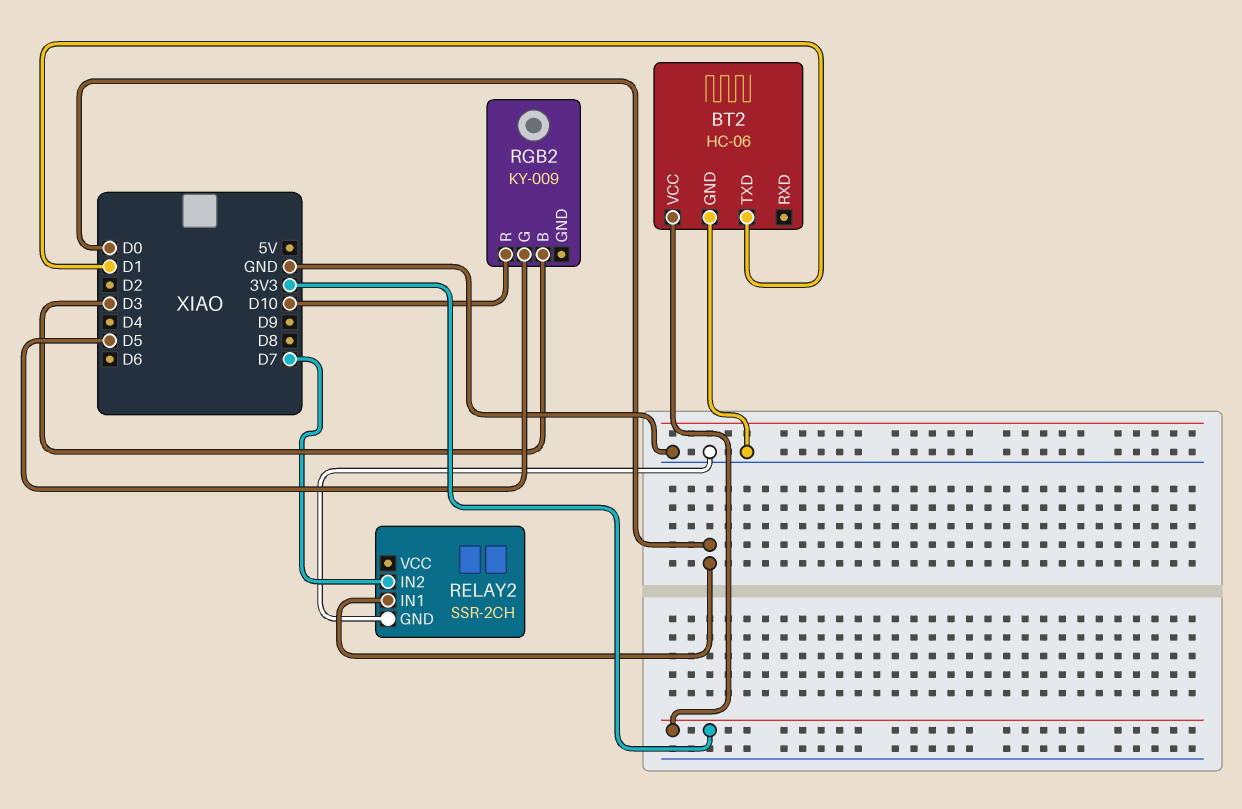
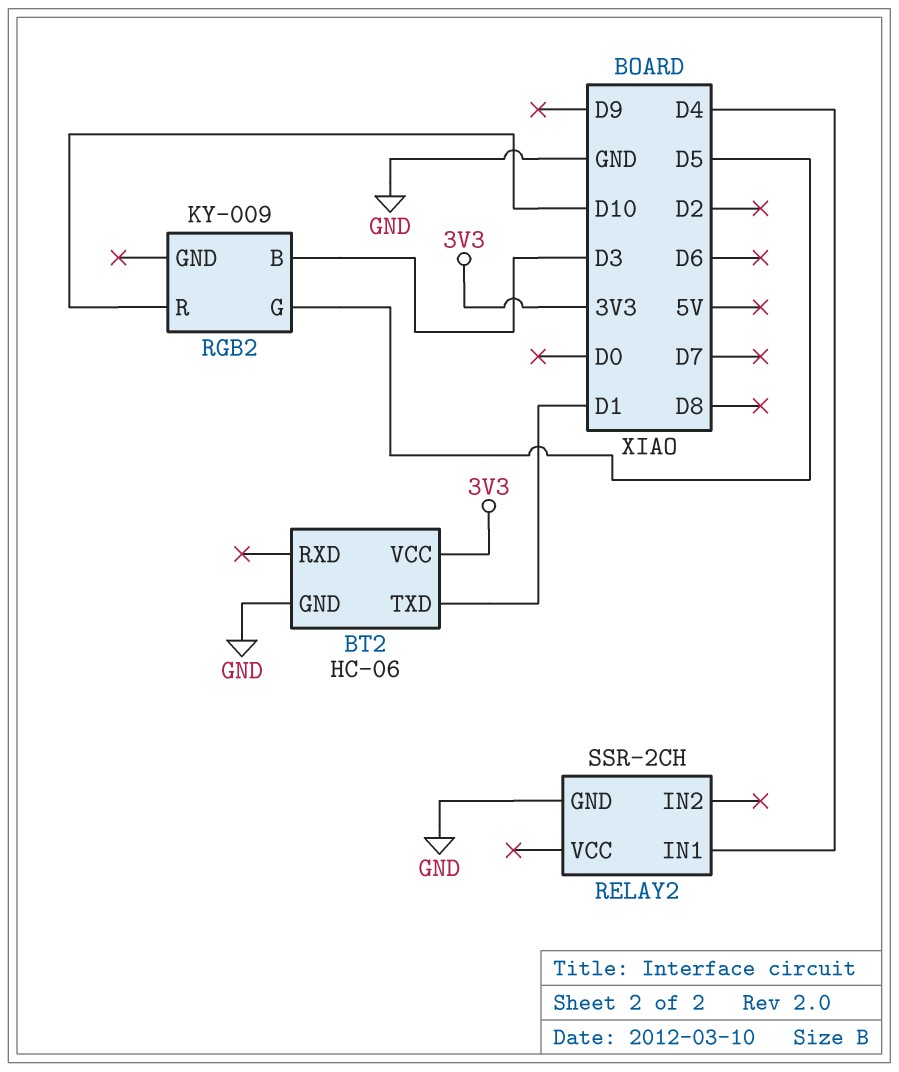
RELAY2 pin IN1: D0 -> D4
RELAY2 pin IN2: D7 -> none

